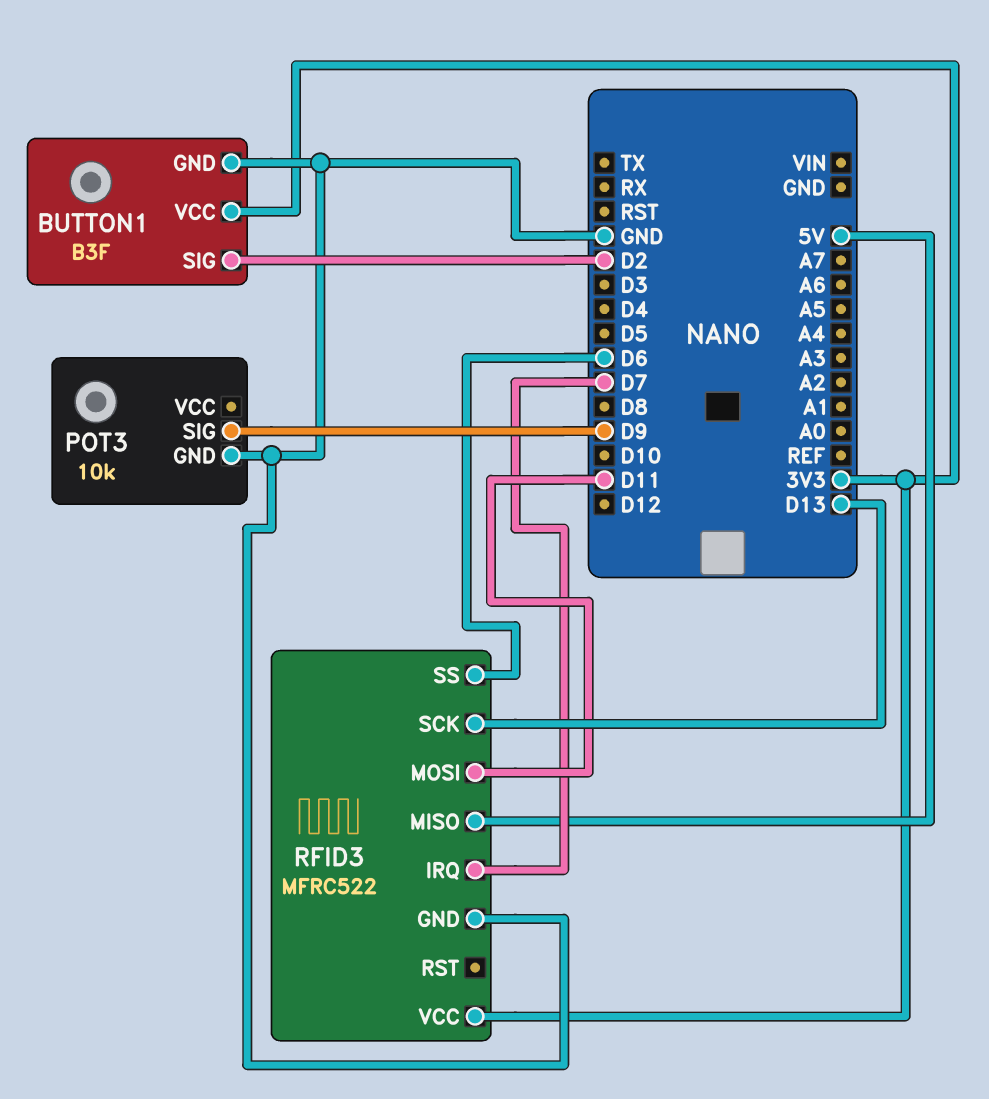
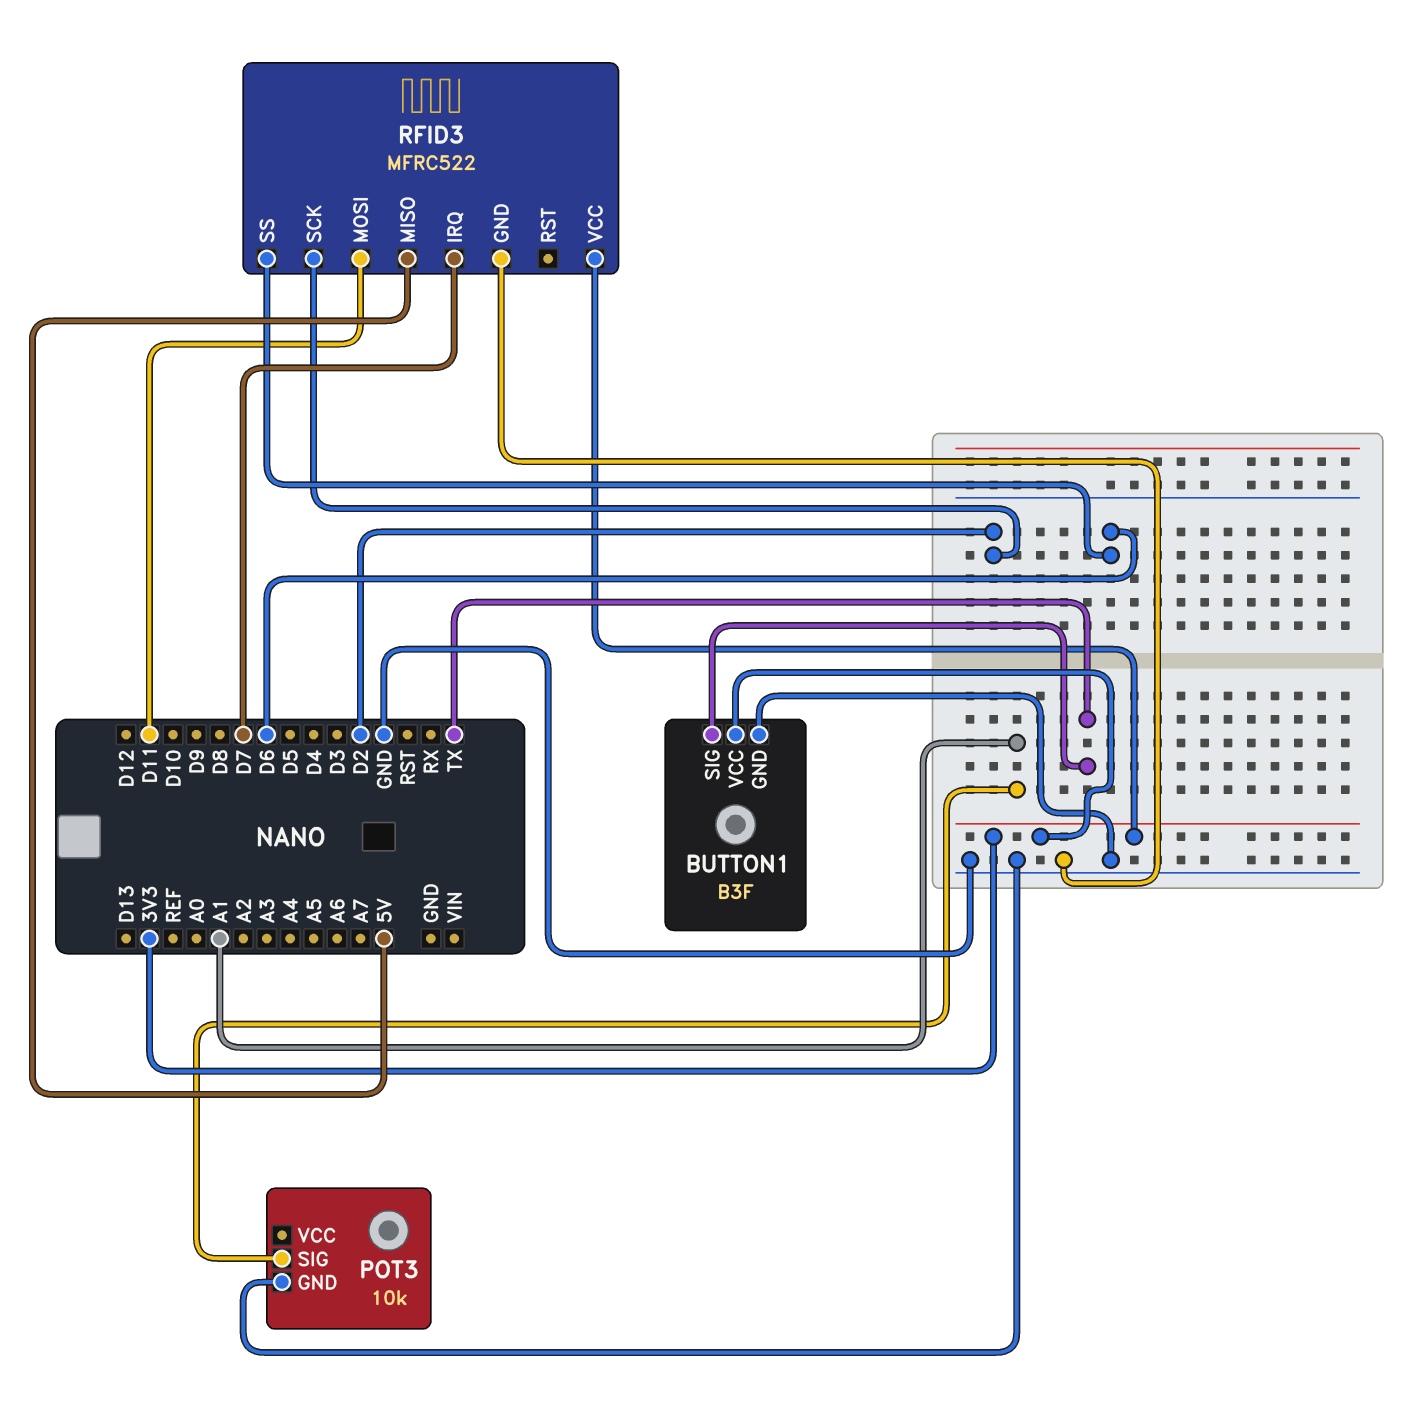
BUTTON1 pin SIG: D2 -> TX
POT3 pin SIG: D9 -> A1
RFID3 pin SCK: D13 -> D2

